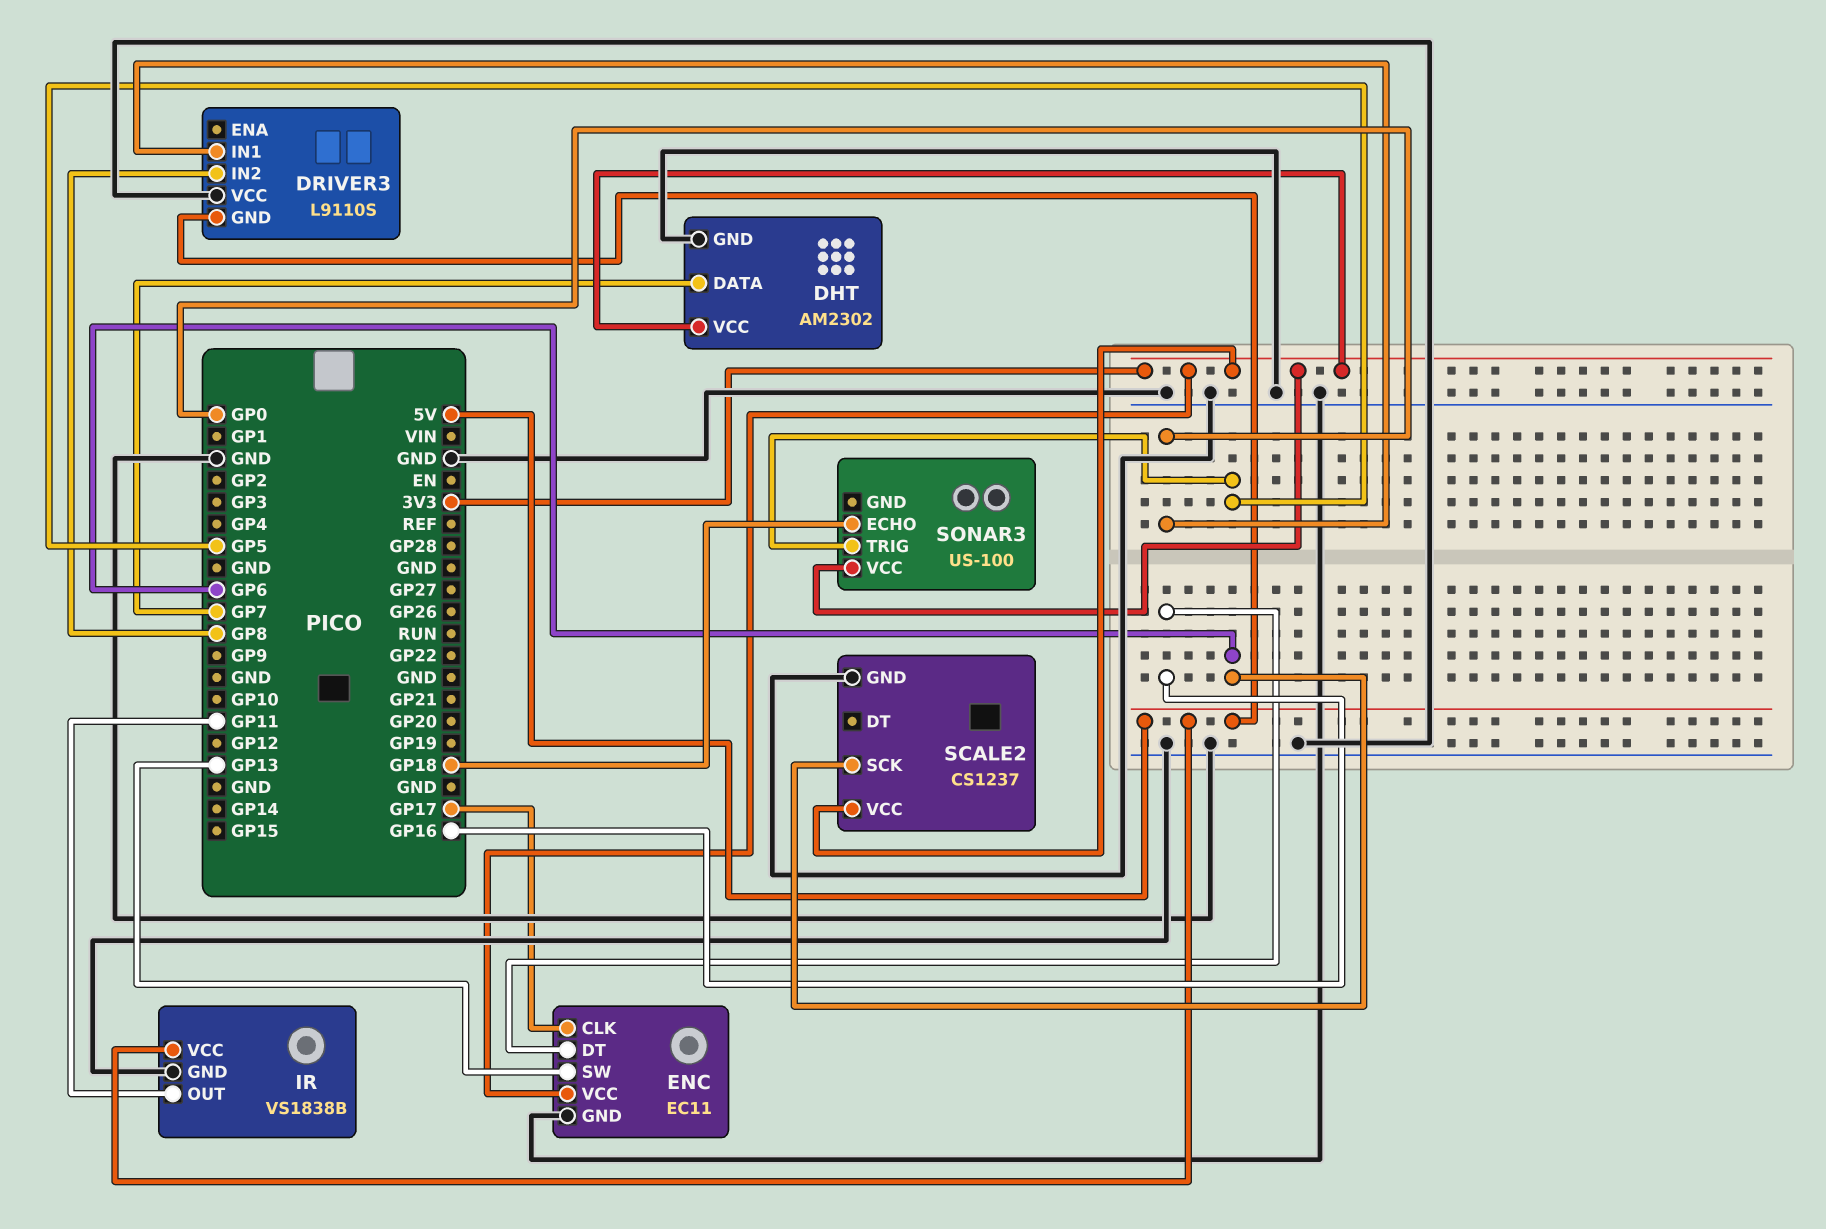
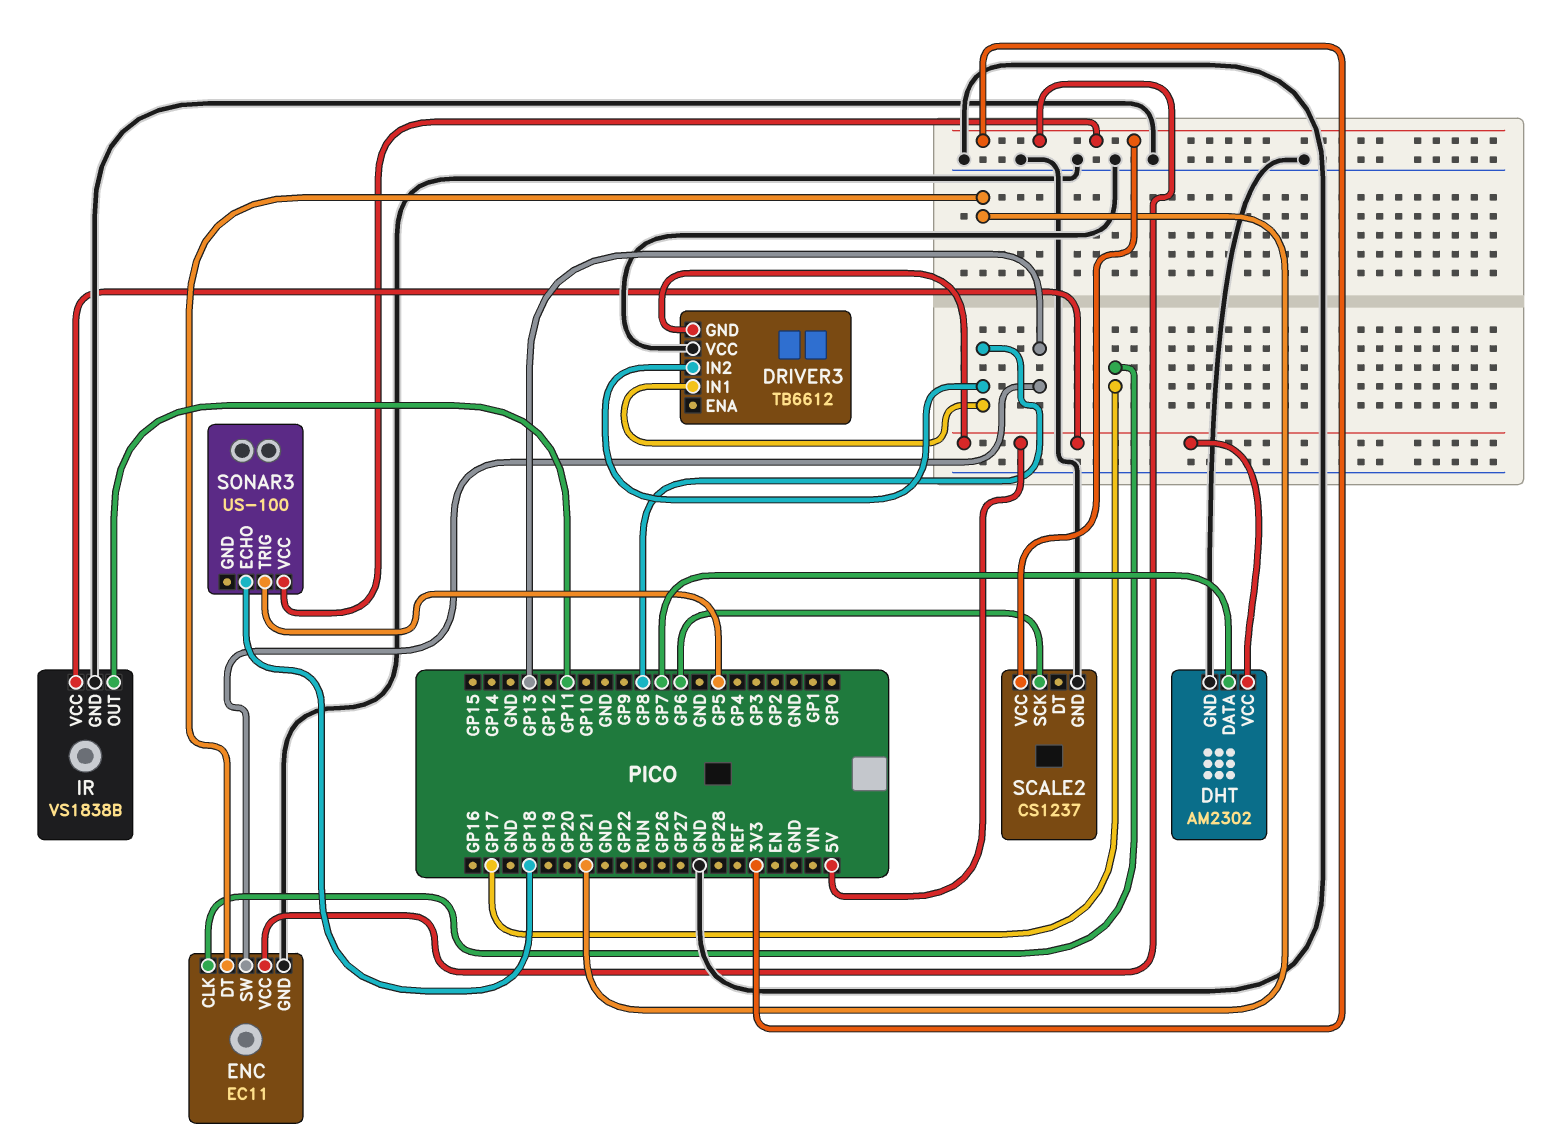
DHT pin VCC: 3V3 -> 5V
DRIVER3: L9110S -> TB6612
DRIVER3 pin IN1: GP0 -> GP8
ENC pin DT: GP16 -> GP21

